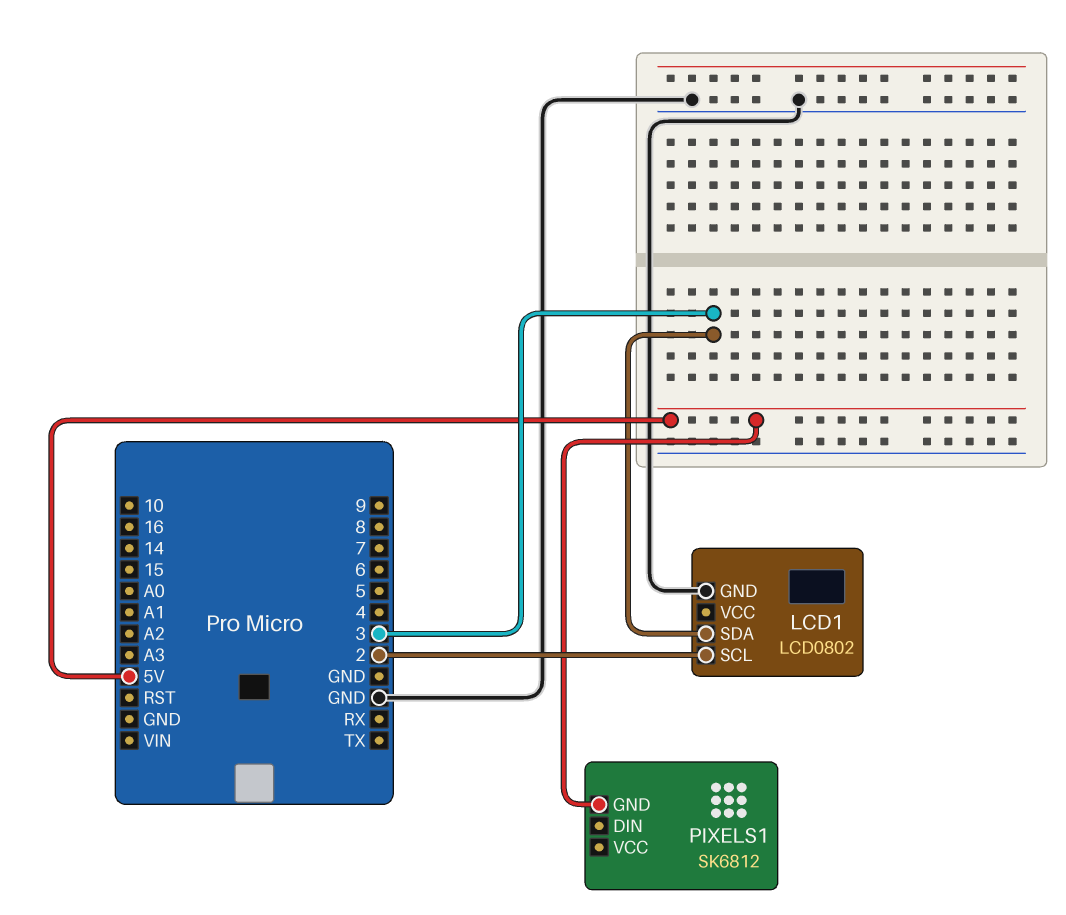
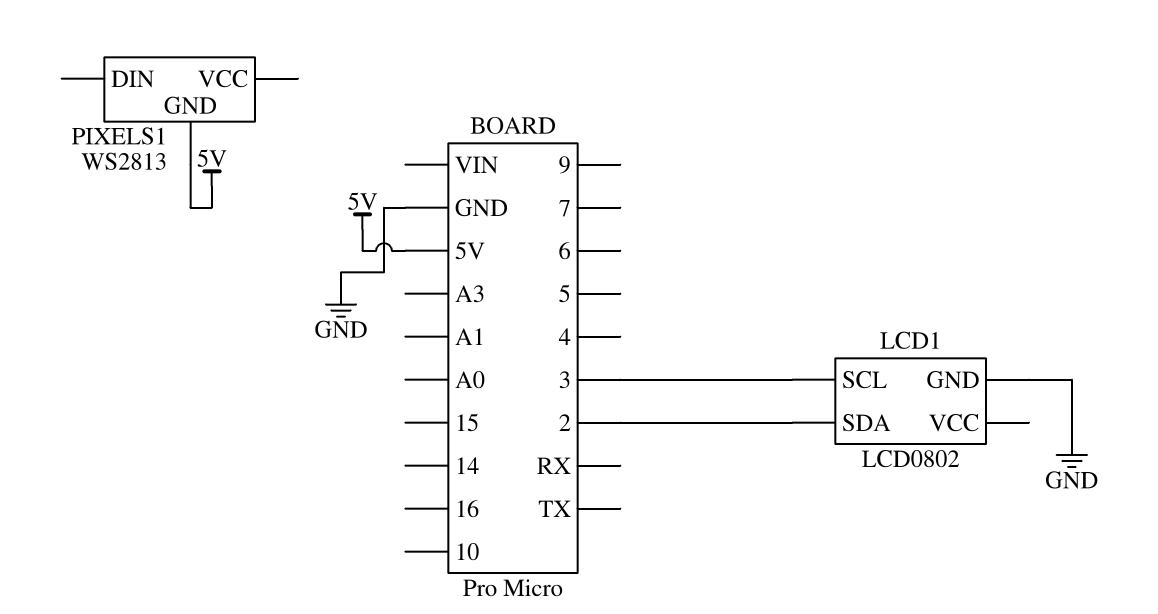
LCD1 pin SCL: 2 -> 3
LCD1 pin SDA: 3 -> 2
PIXELS1: SK6812 -> WS2813

